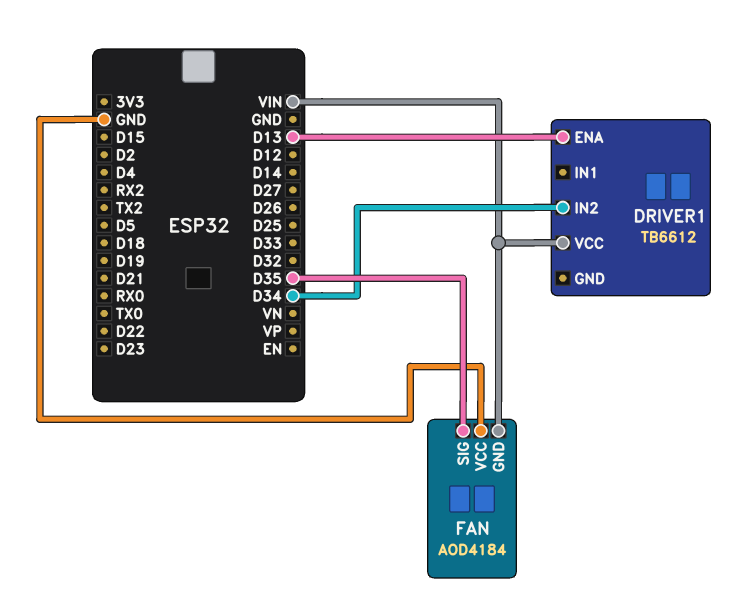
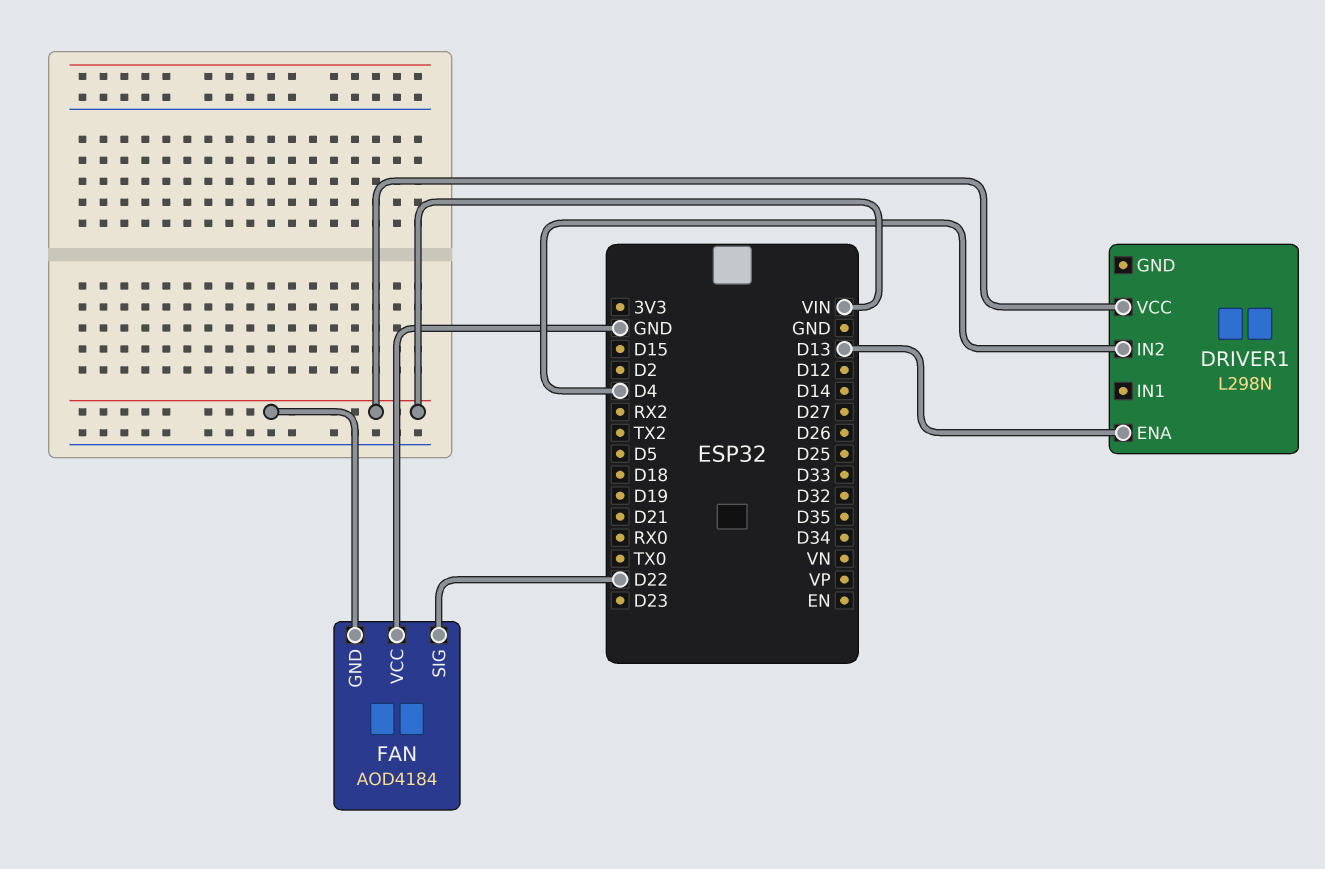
DRIVER1: TB6612 -> L298N
DRIVER1 pin IN2: D34 -> D4
FAN pin SIG: D35 -> D22

